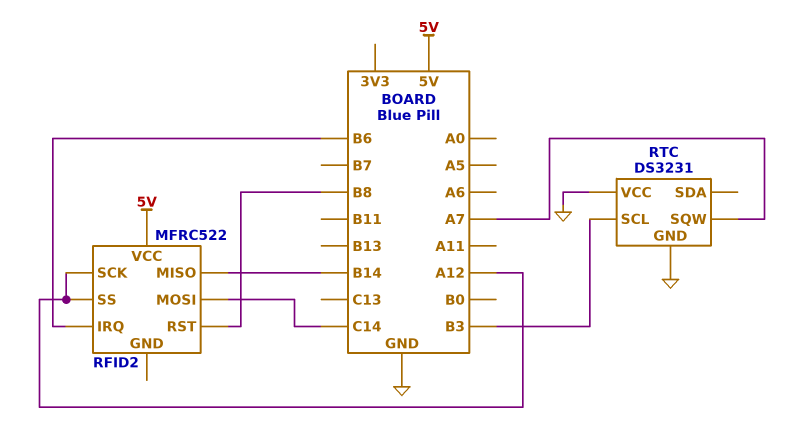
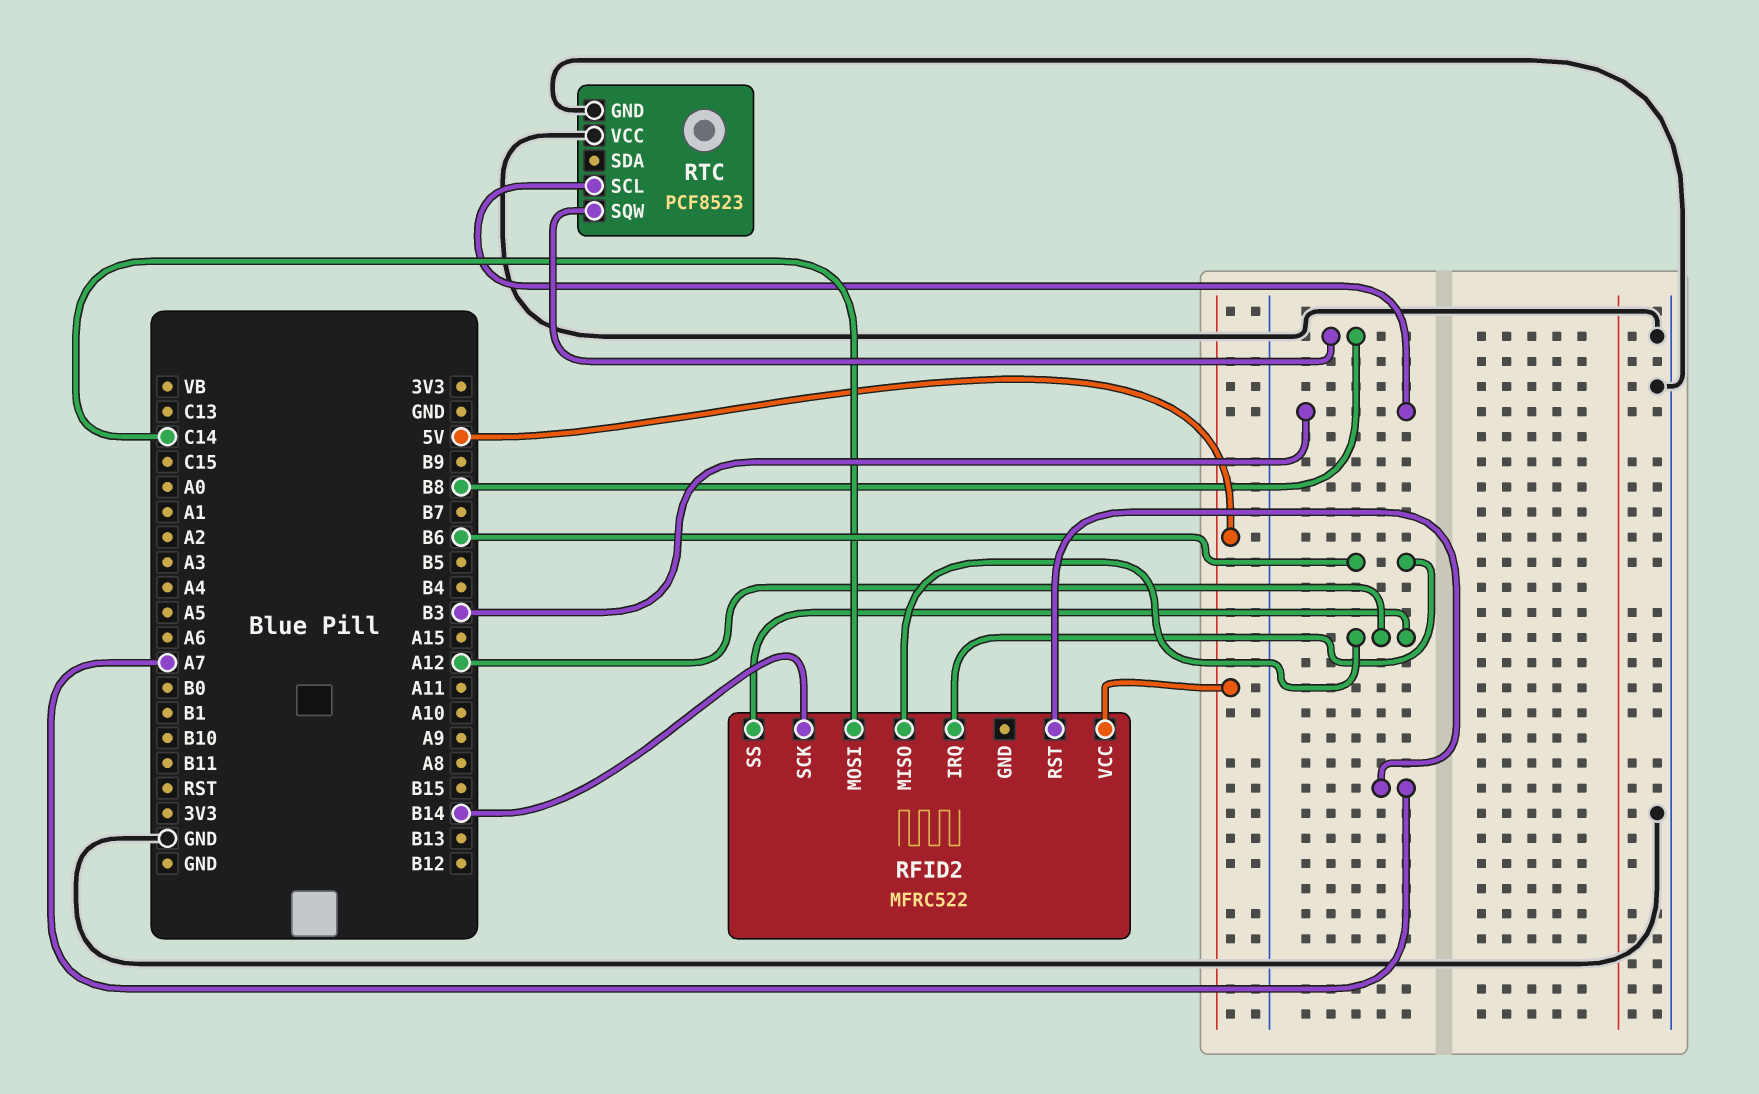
RFID2 pin MISO: B14 -> A12
RFID2 pin RST: B8 -> A7
RFID2 pin SCK: A12 -> B14
RTC: DS3231 -> PCF8523
RTC pin SQW: A7 -> B8

